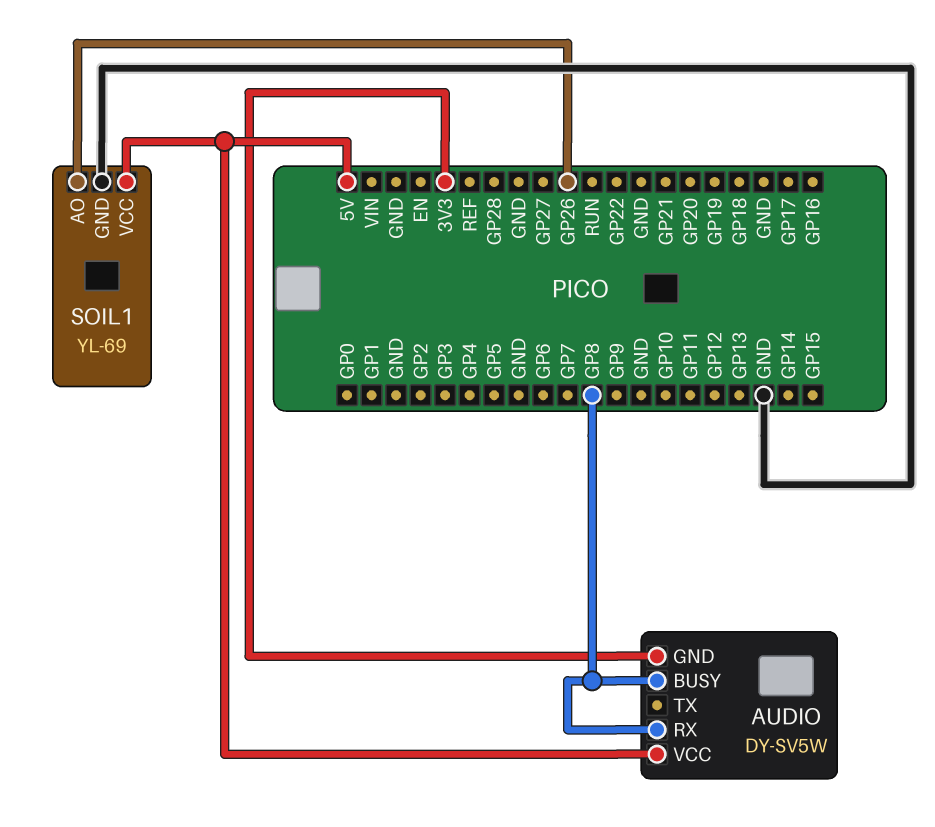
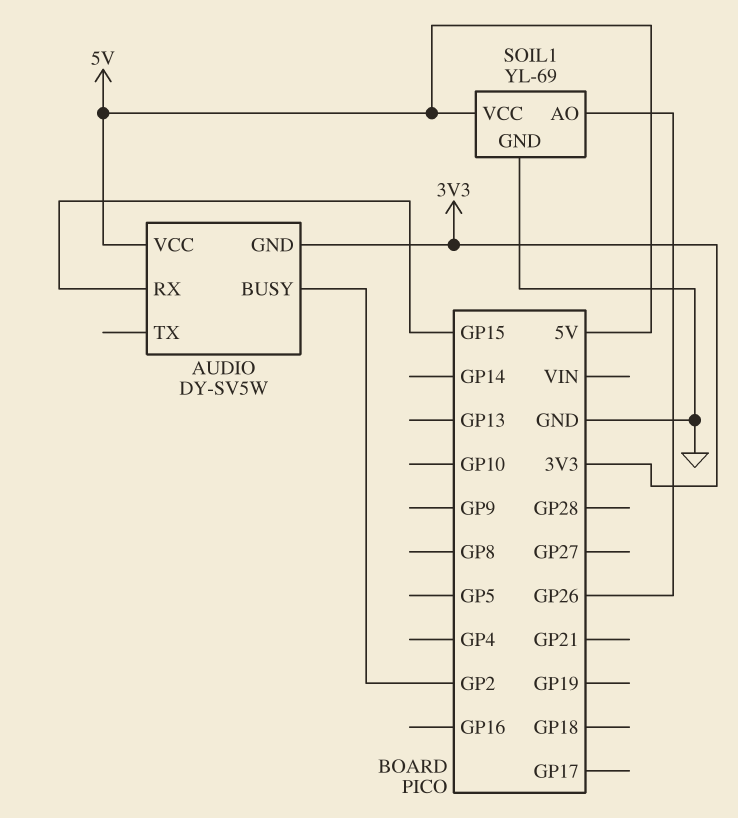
AUDIO pin BUSY: GP8 -> GP2
AUDIO pin RX: GP8 -> GP15

